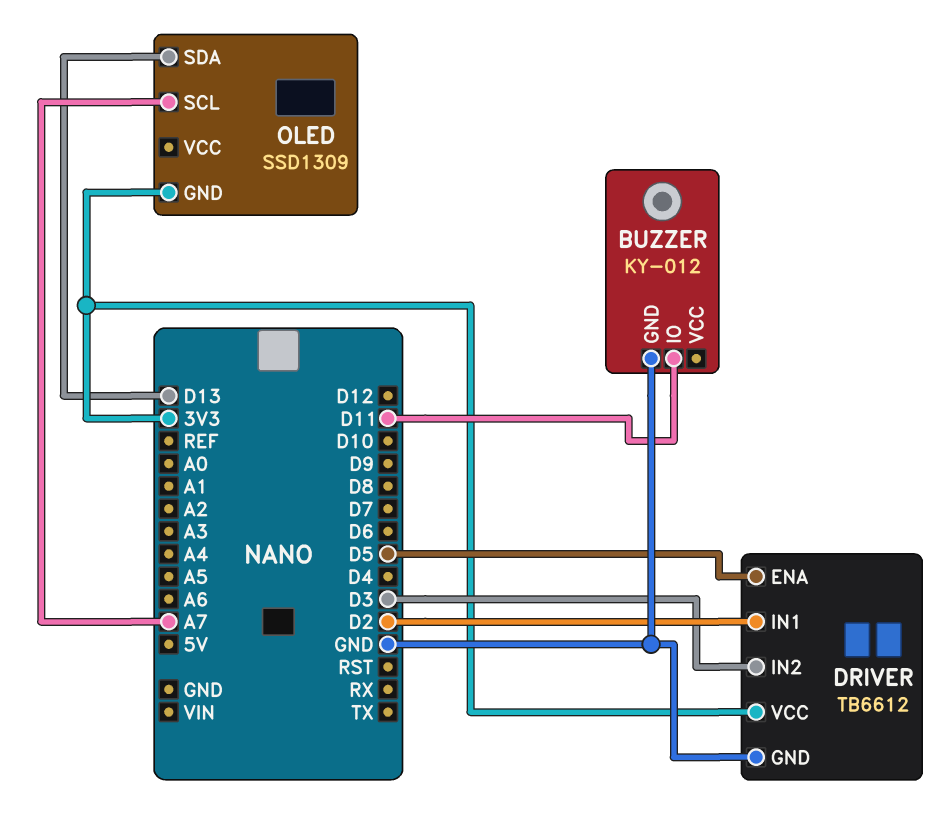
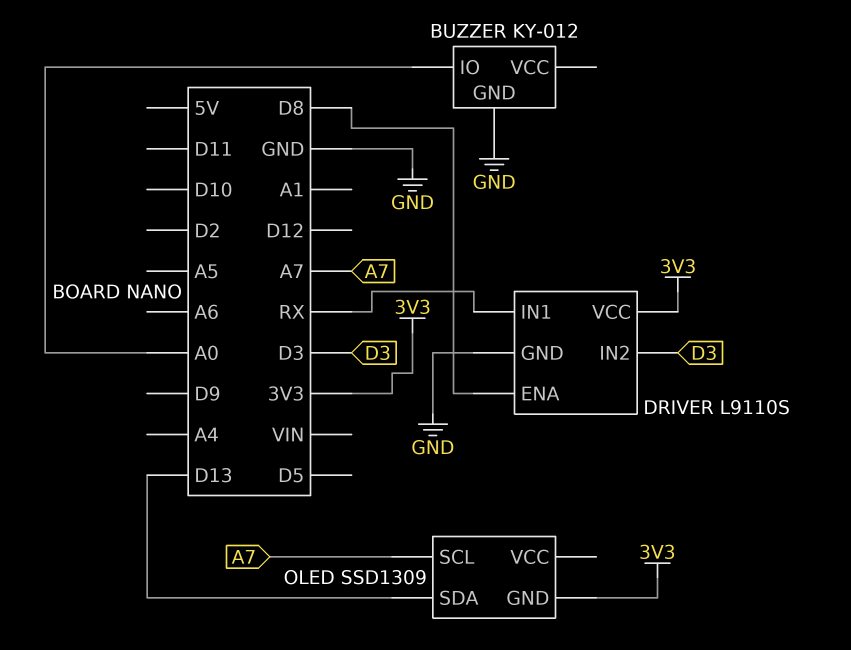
BUZZER pin IO: D11 -> A0
DRIVER: TB6612 -> L9110S
DRIVER pin ENA: D5 -> D8
DRIVER pin IN1: D2 -> RX

